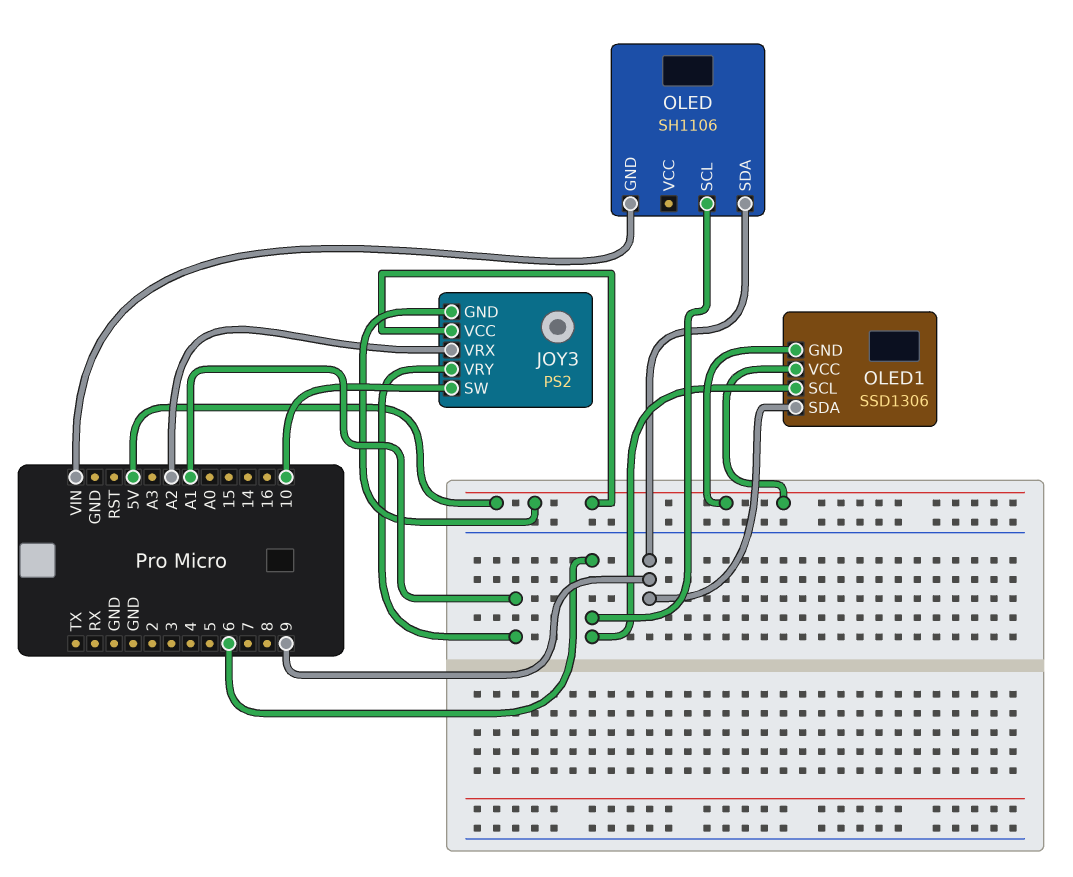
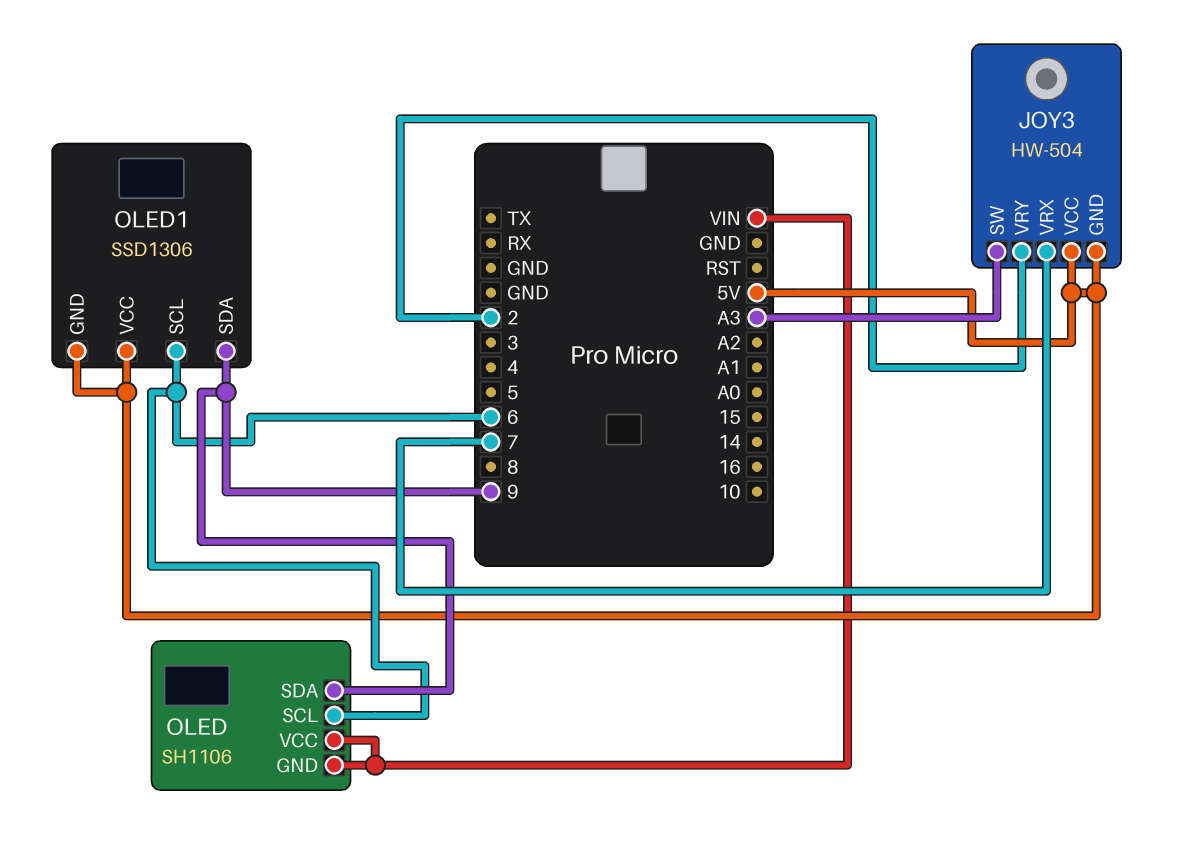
JOY3: PS2 -> HW-504
JOY3 pin SW: 10 -> A3
JOY3 pin VRX: A2 -> 7
JOY3 pin VRY: A1 -> 2
OLED pin VCC: none -> VIN

